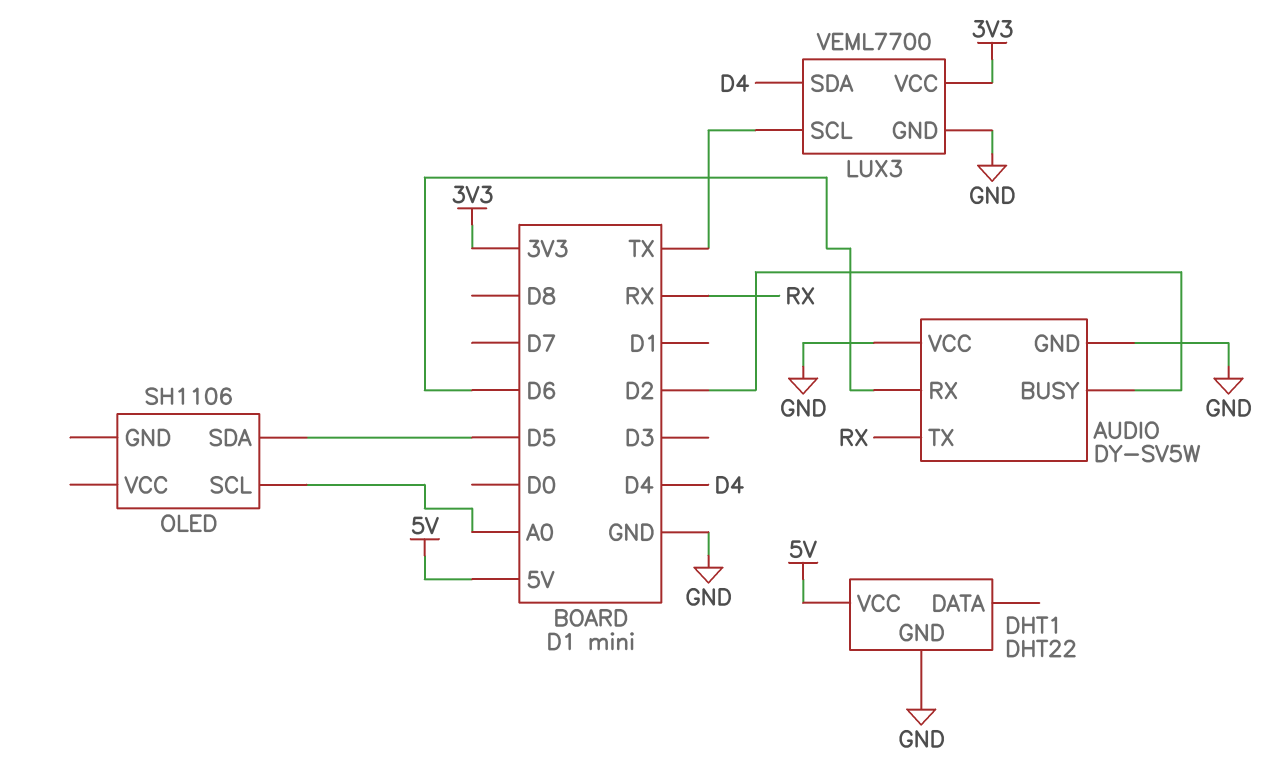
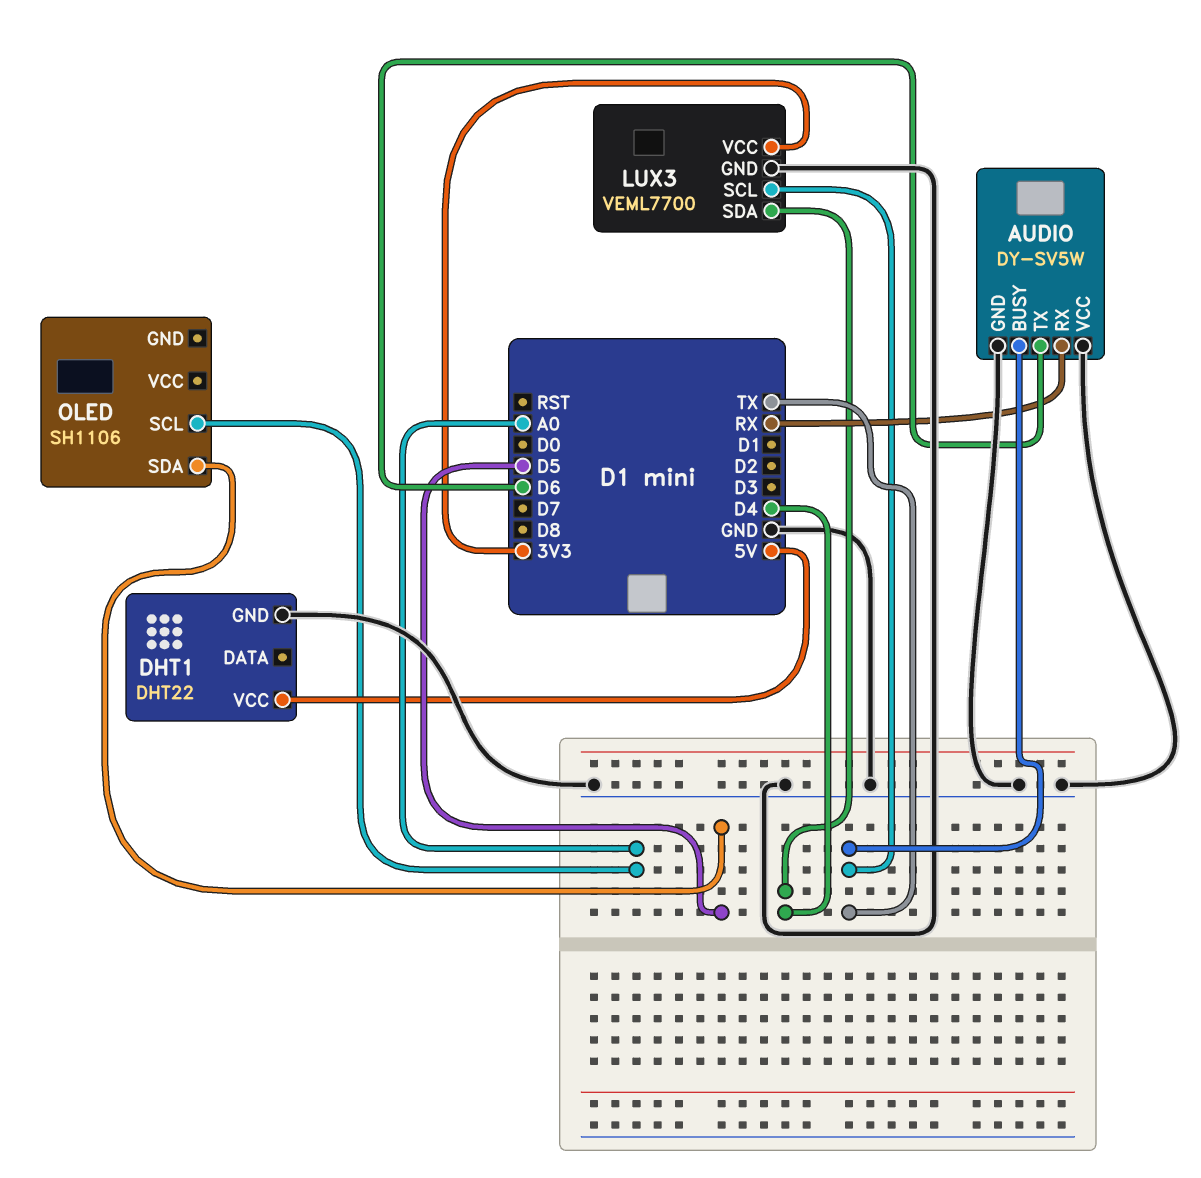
AUDIO pin BUSY: D2 -> TX
AUDIO pin RX: D6 -> RX
AUDIO pin TX: RX -> D6

